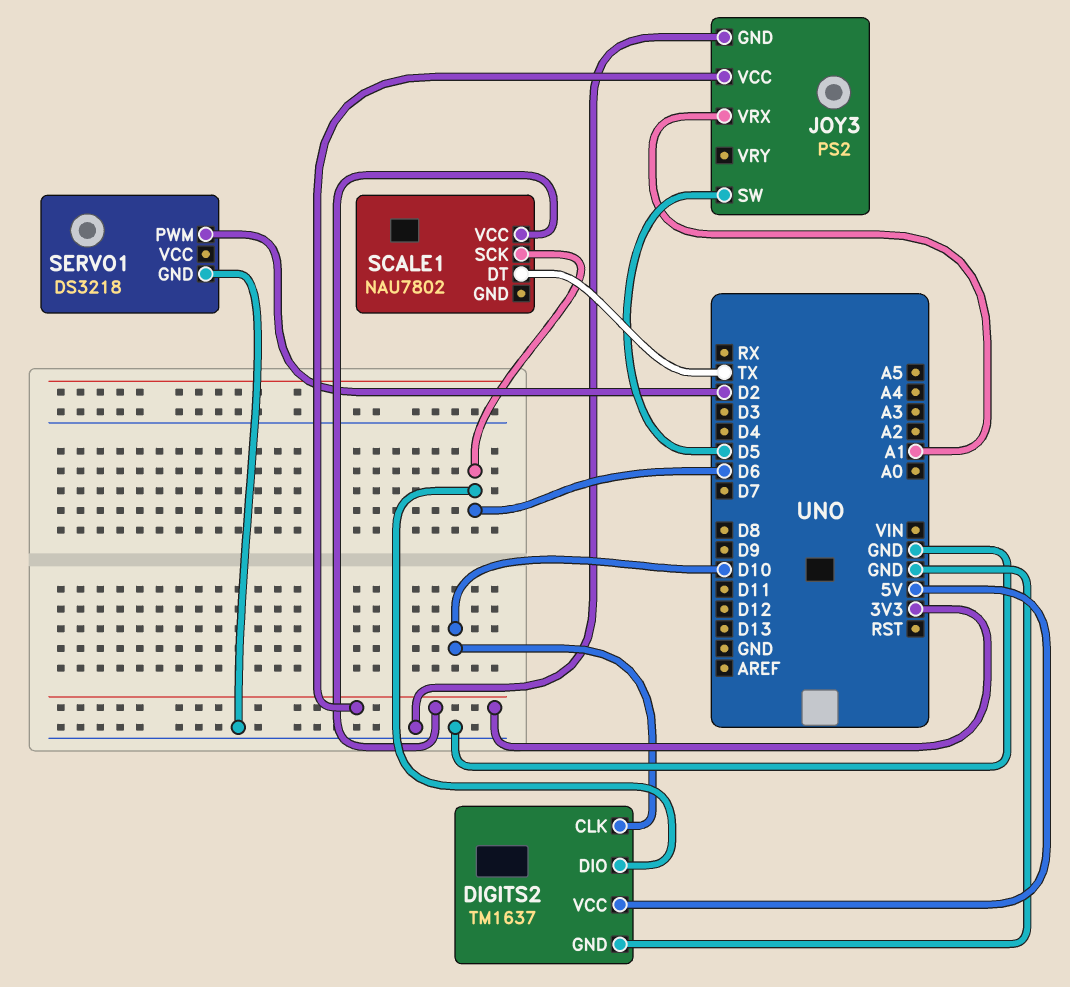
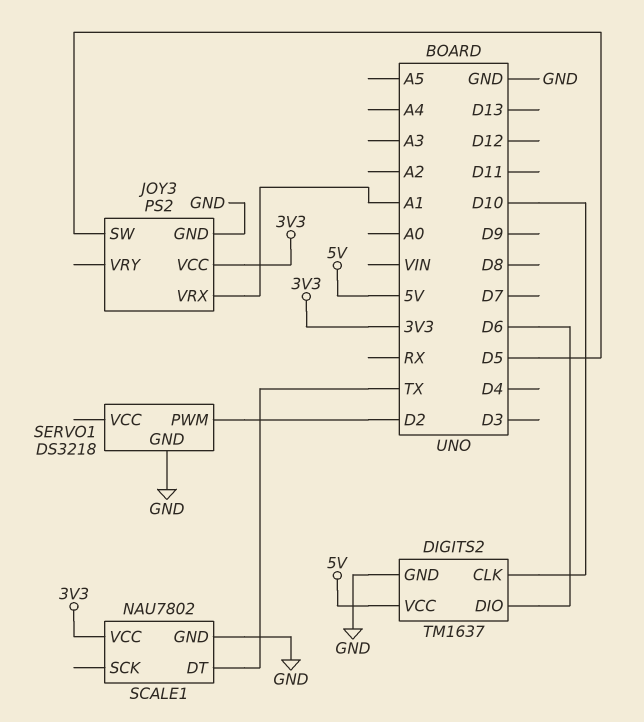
SCALE1 pin GND: none -> GND
SCALE1 pin SCK: D6 -> none

